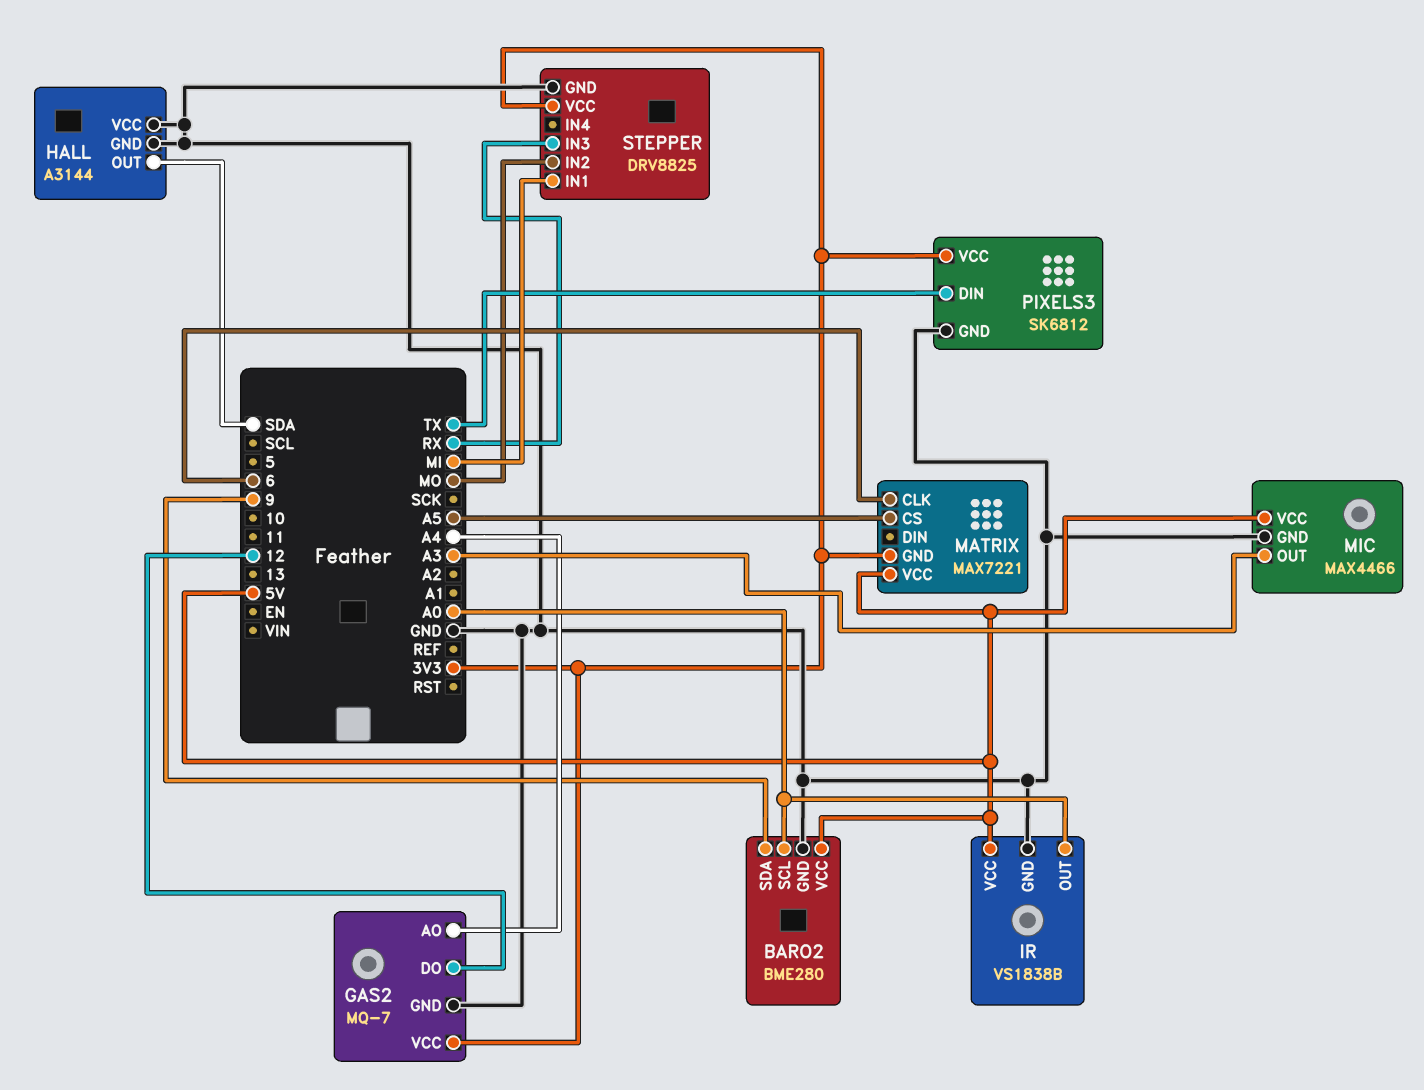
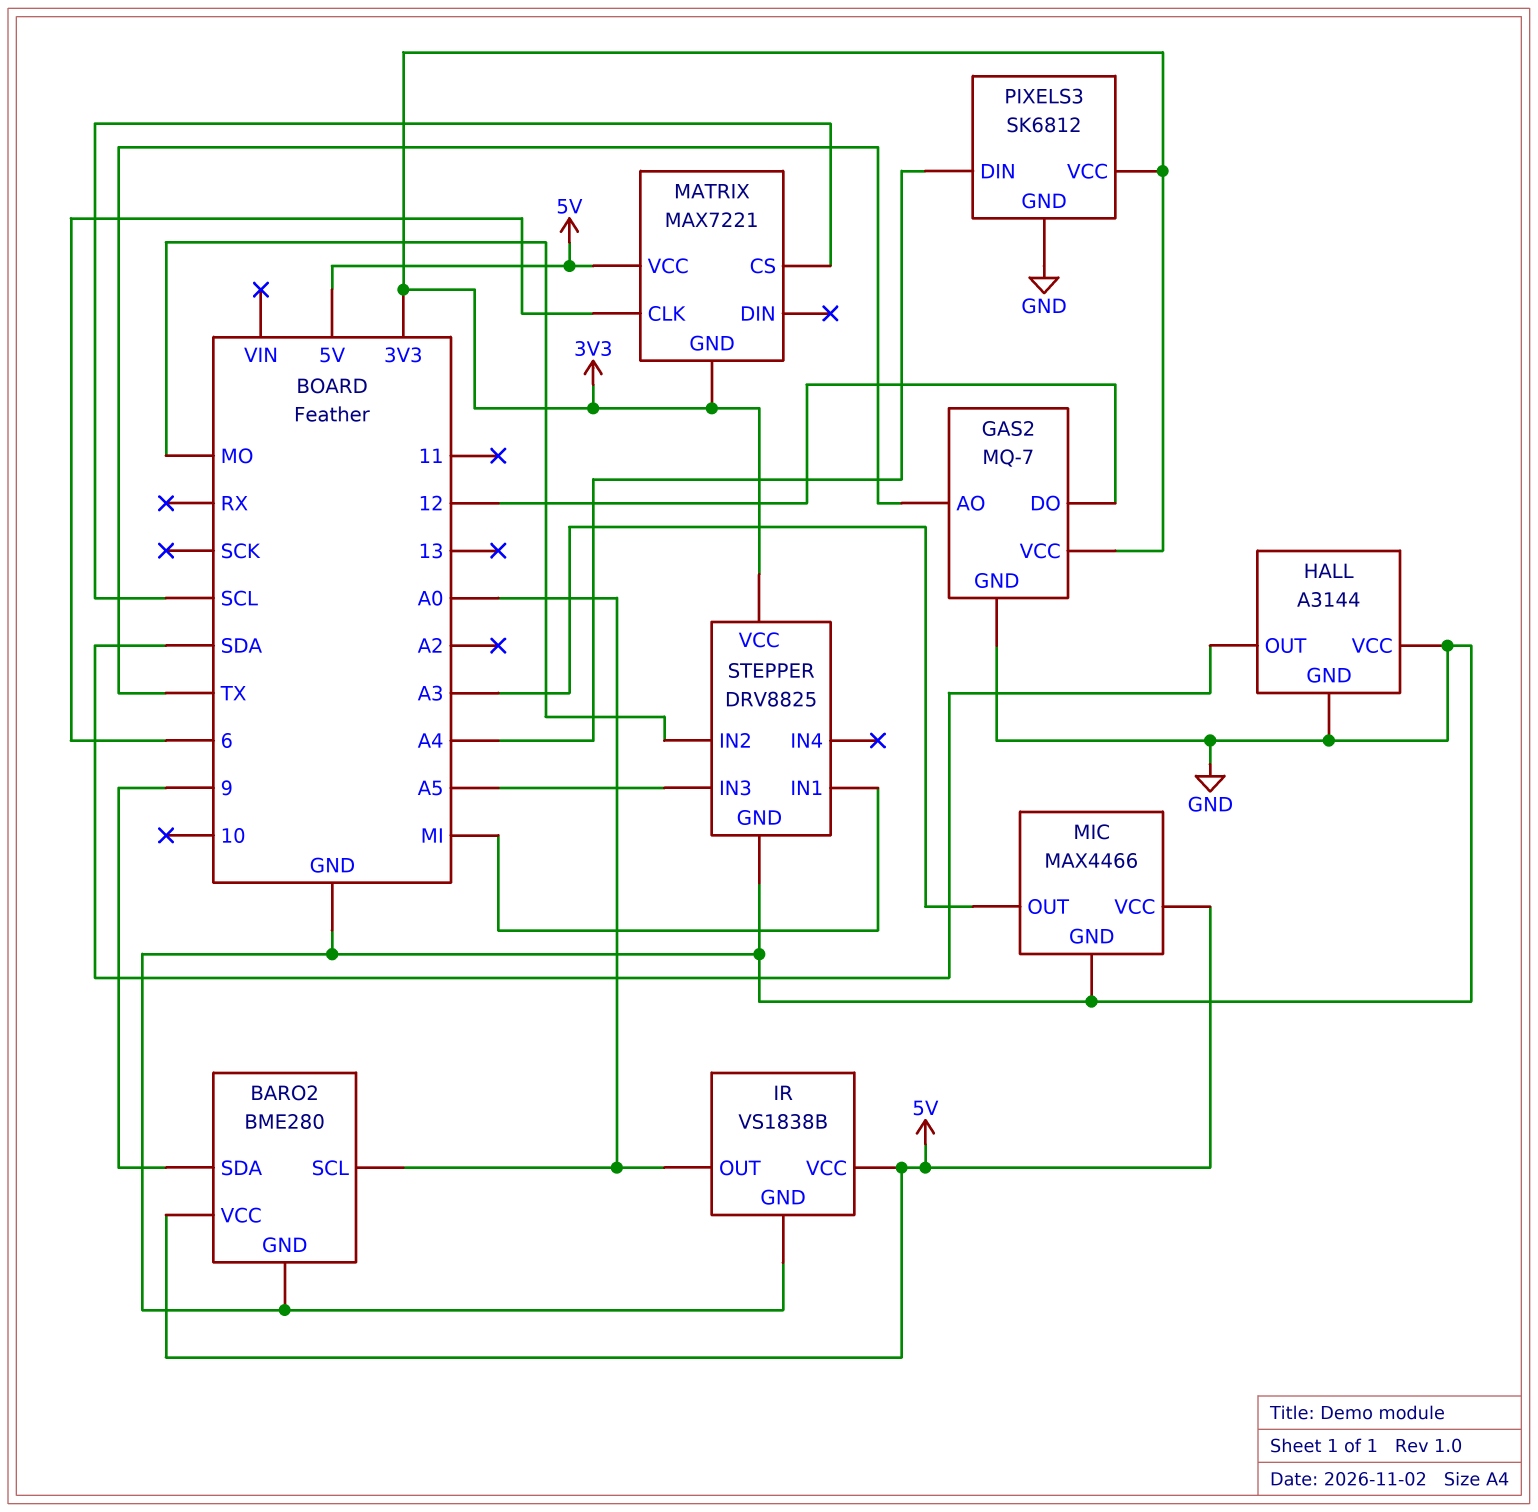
GAS2 pin AO: A4 -> TX
MATRIX pin CS: A5 -> SCL
PIXELS3 pin DIN: TX -> A4
STEPPER pin IN3: RX -> A5

